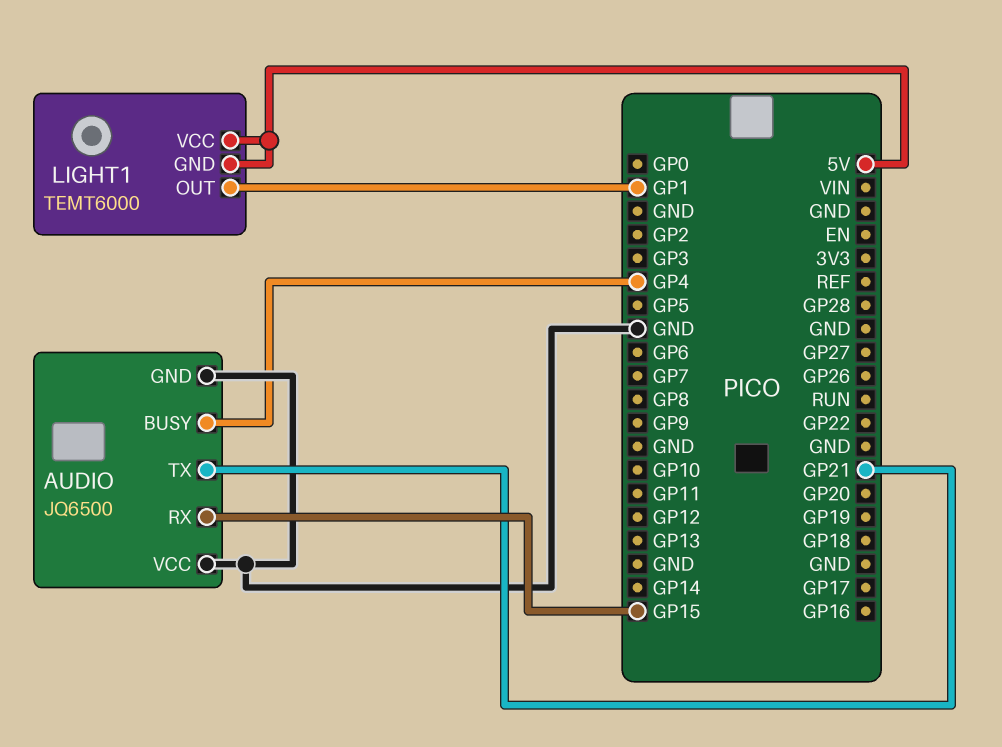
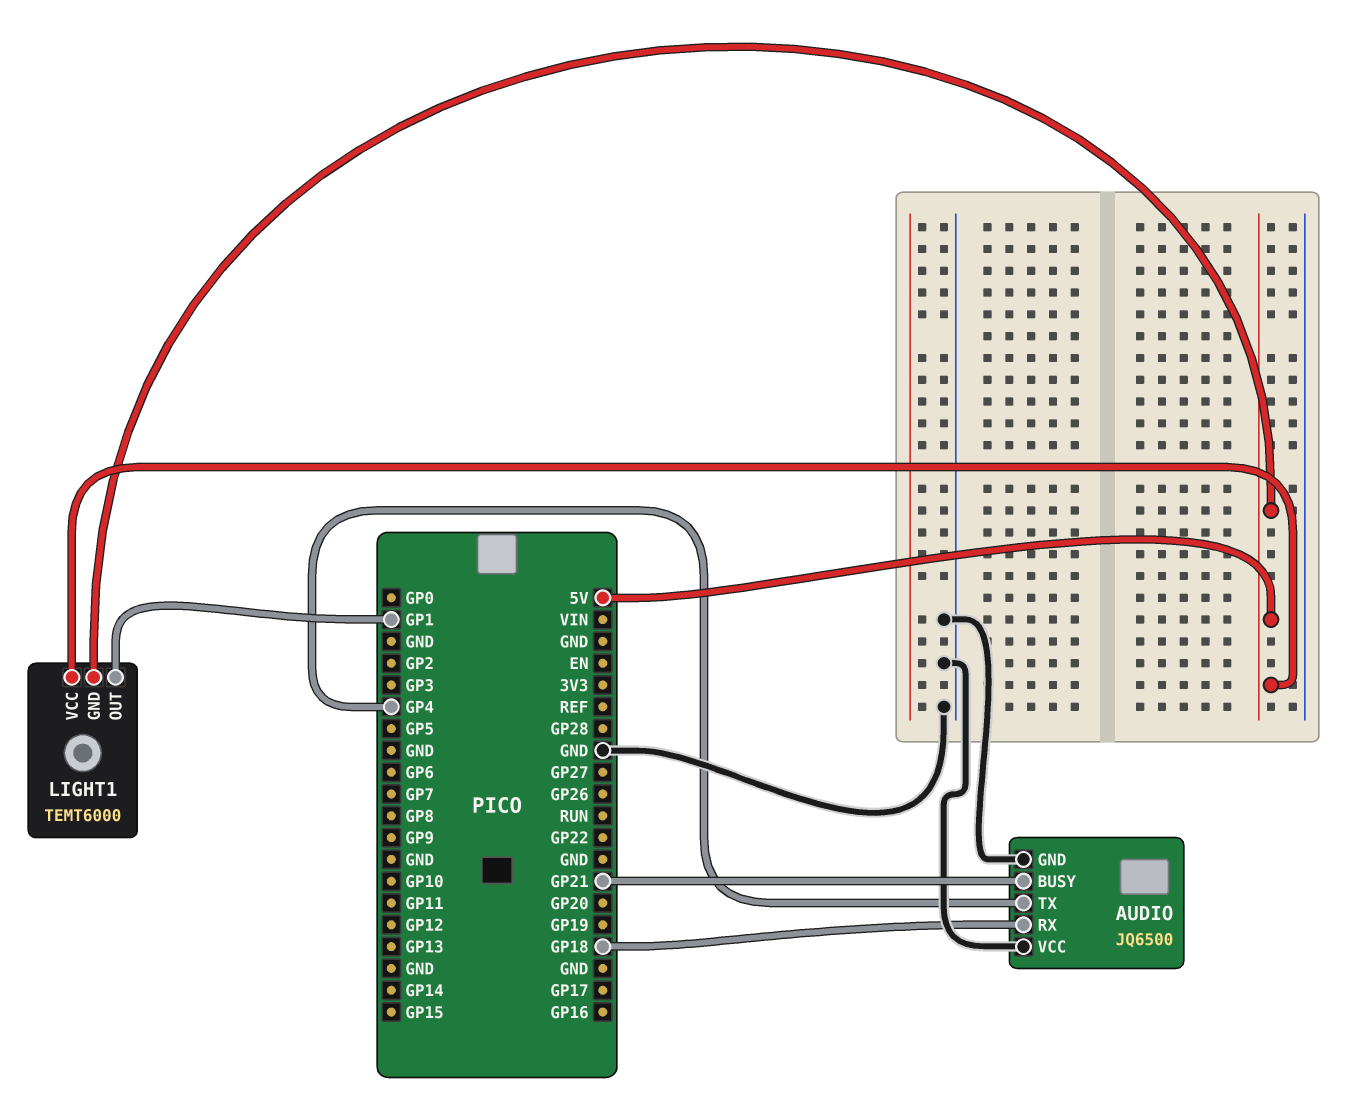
AUDIO pin BUSY: GP4 -> GP21
AUDIO pin RX: GP15 -> GP18
AUDIO pin TX: GP21 -> GP4

